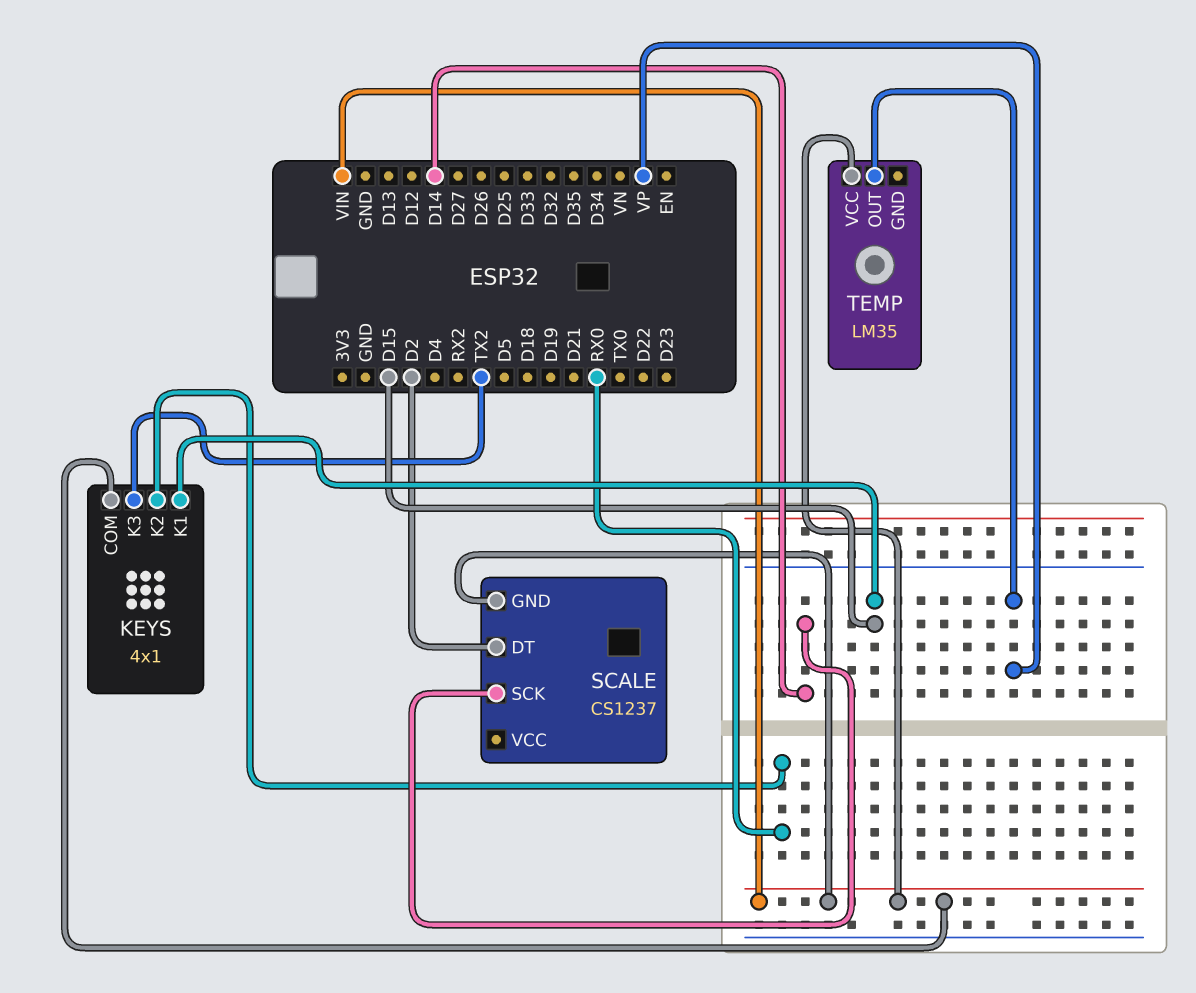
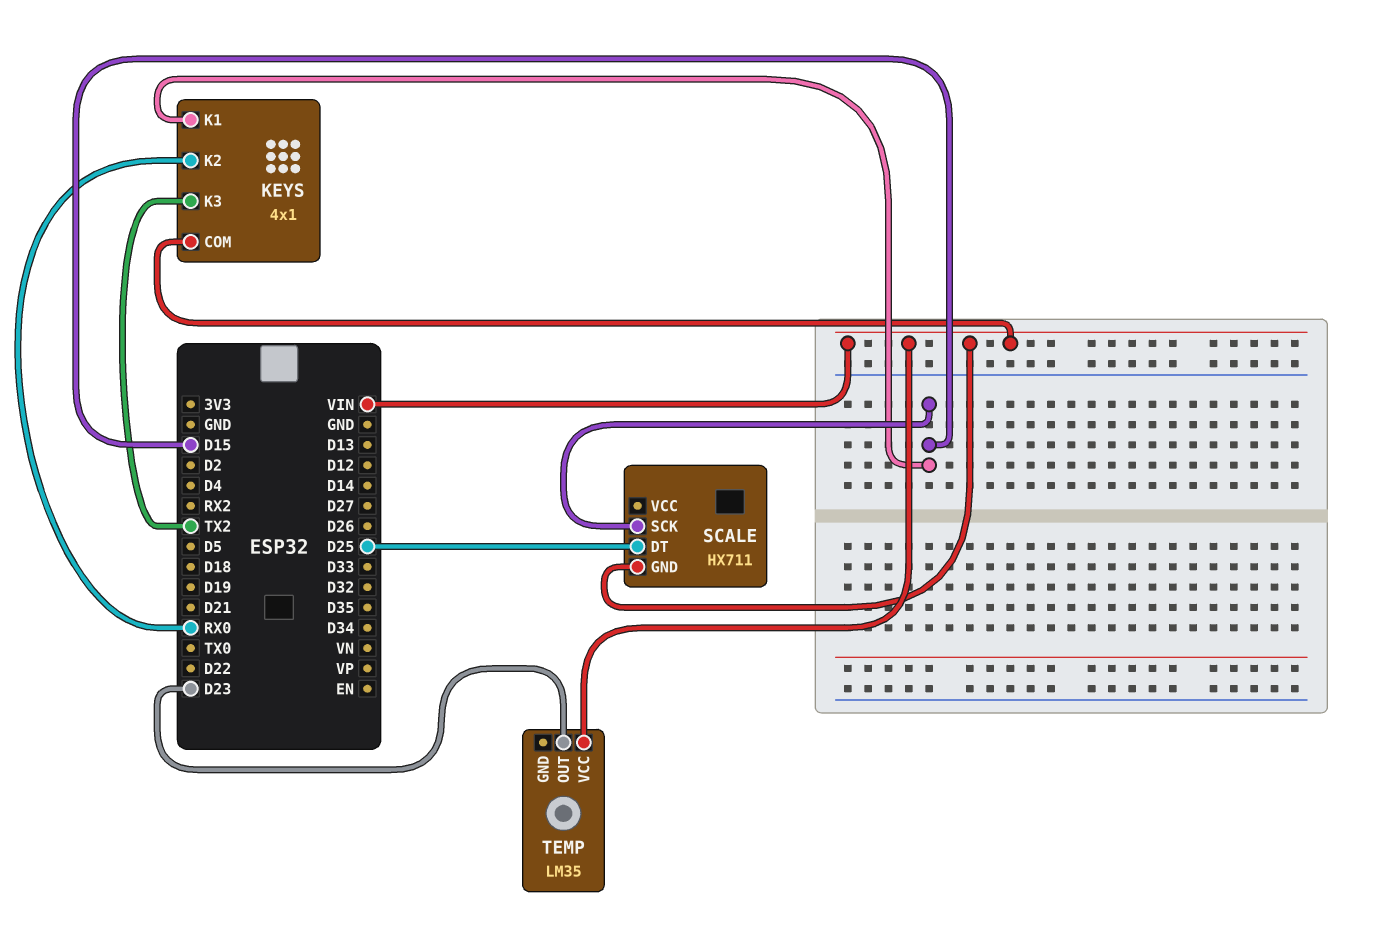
SCALE: CS1237 -> HX711
SCALE pin DT: D2 -> D25
SCALE pin SCK: D14 -> D15
TEMP pin OUT: VP -> D23

